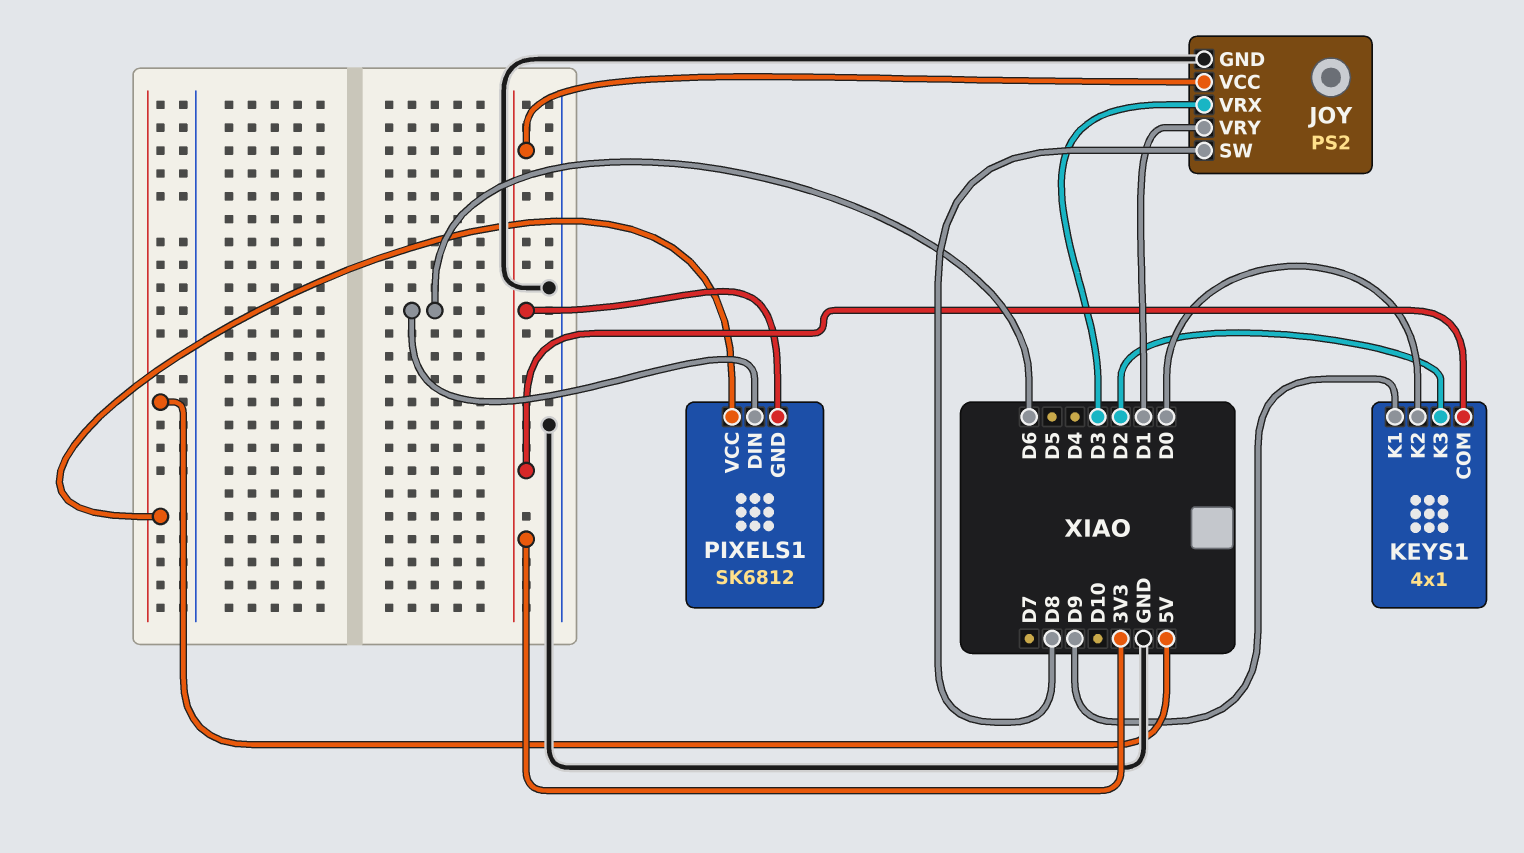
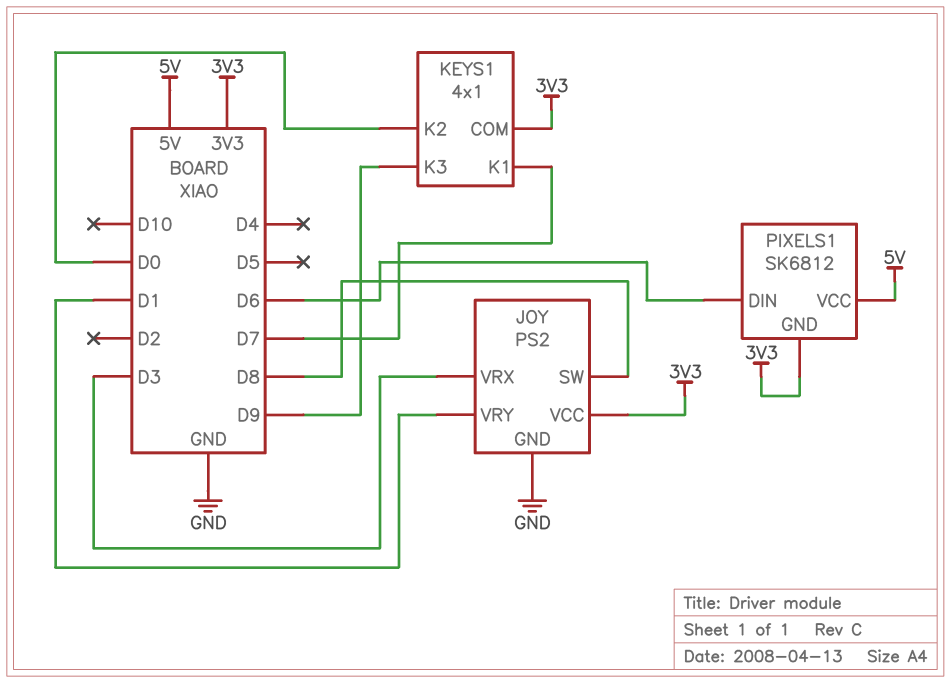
KEYS1 pin K1: D9 -> D7
KEYS1 pin K3: D2 -> D9

